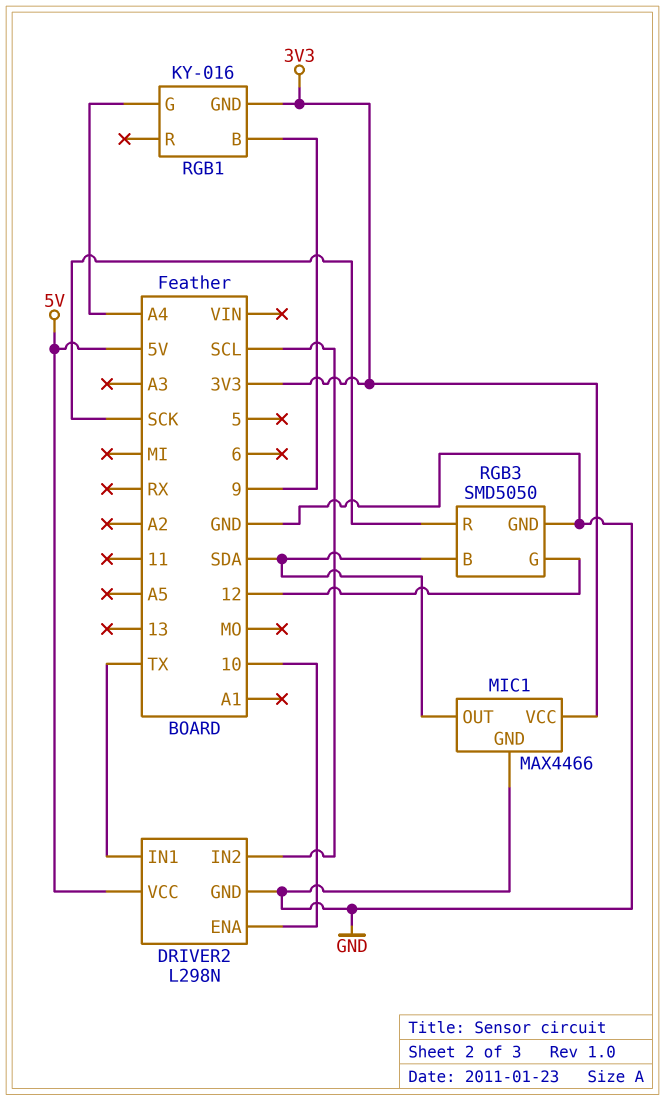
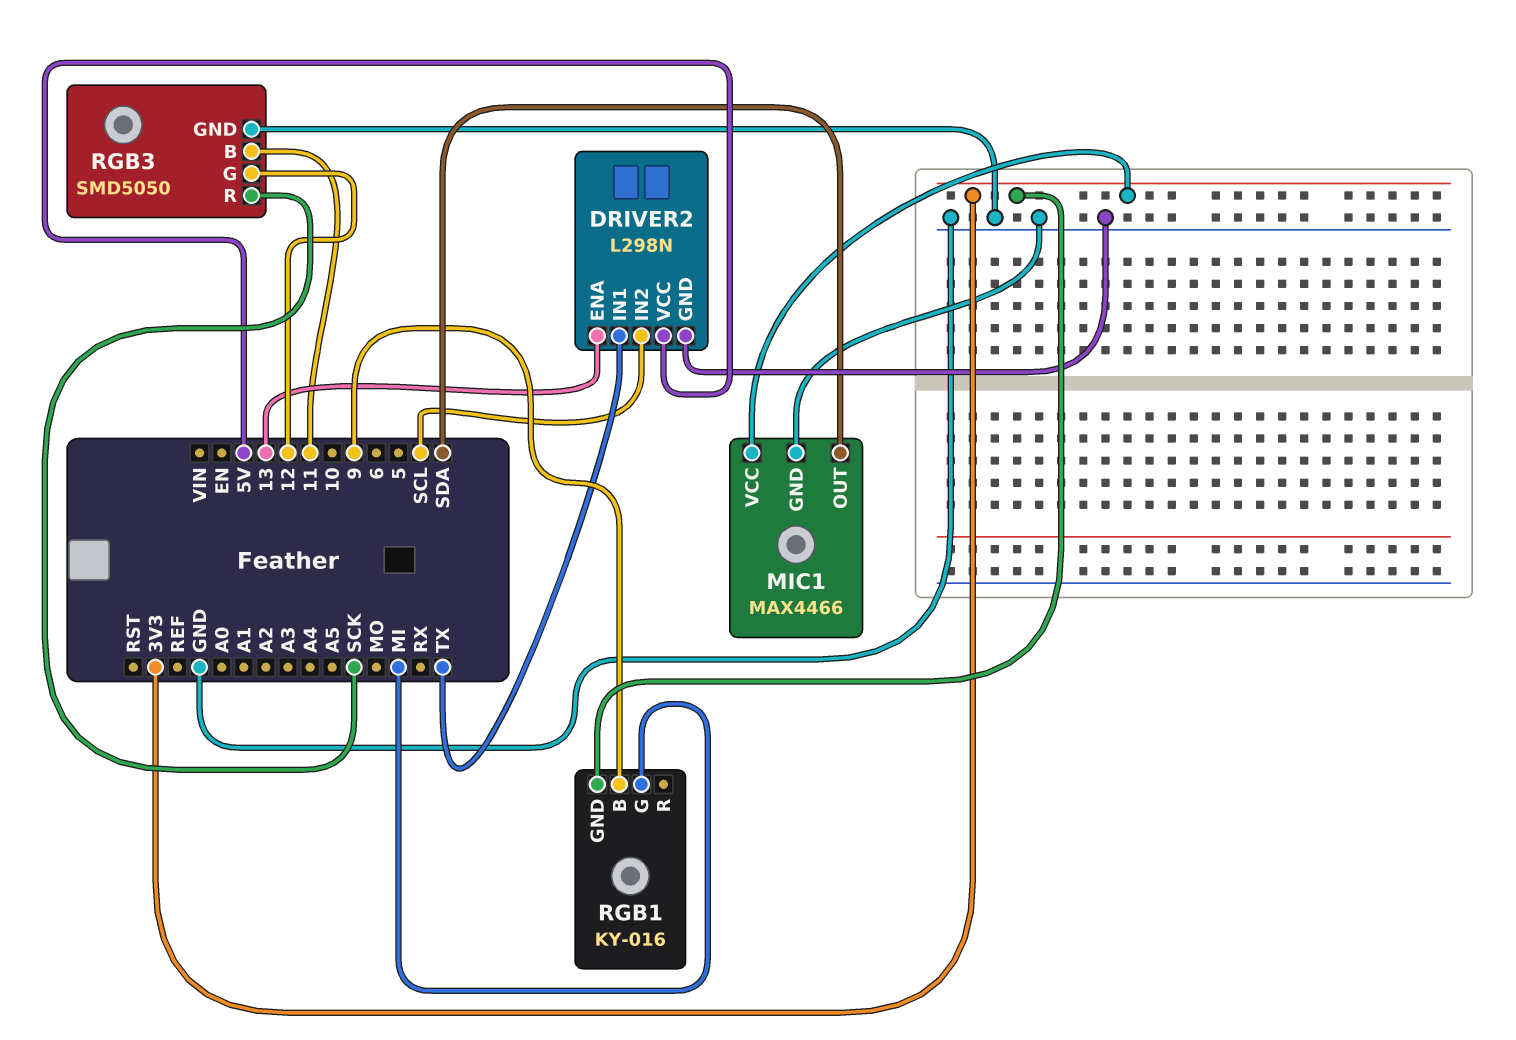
DRIVER2 pin ENA: 10 -> 13
RGB1 pin G: A4 -> MI
RGB3 pin B: SDA -> 11

